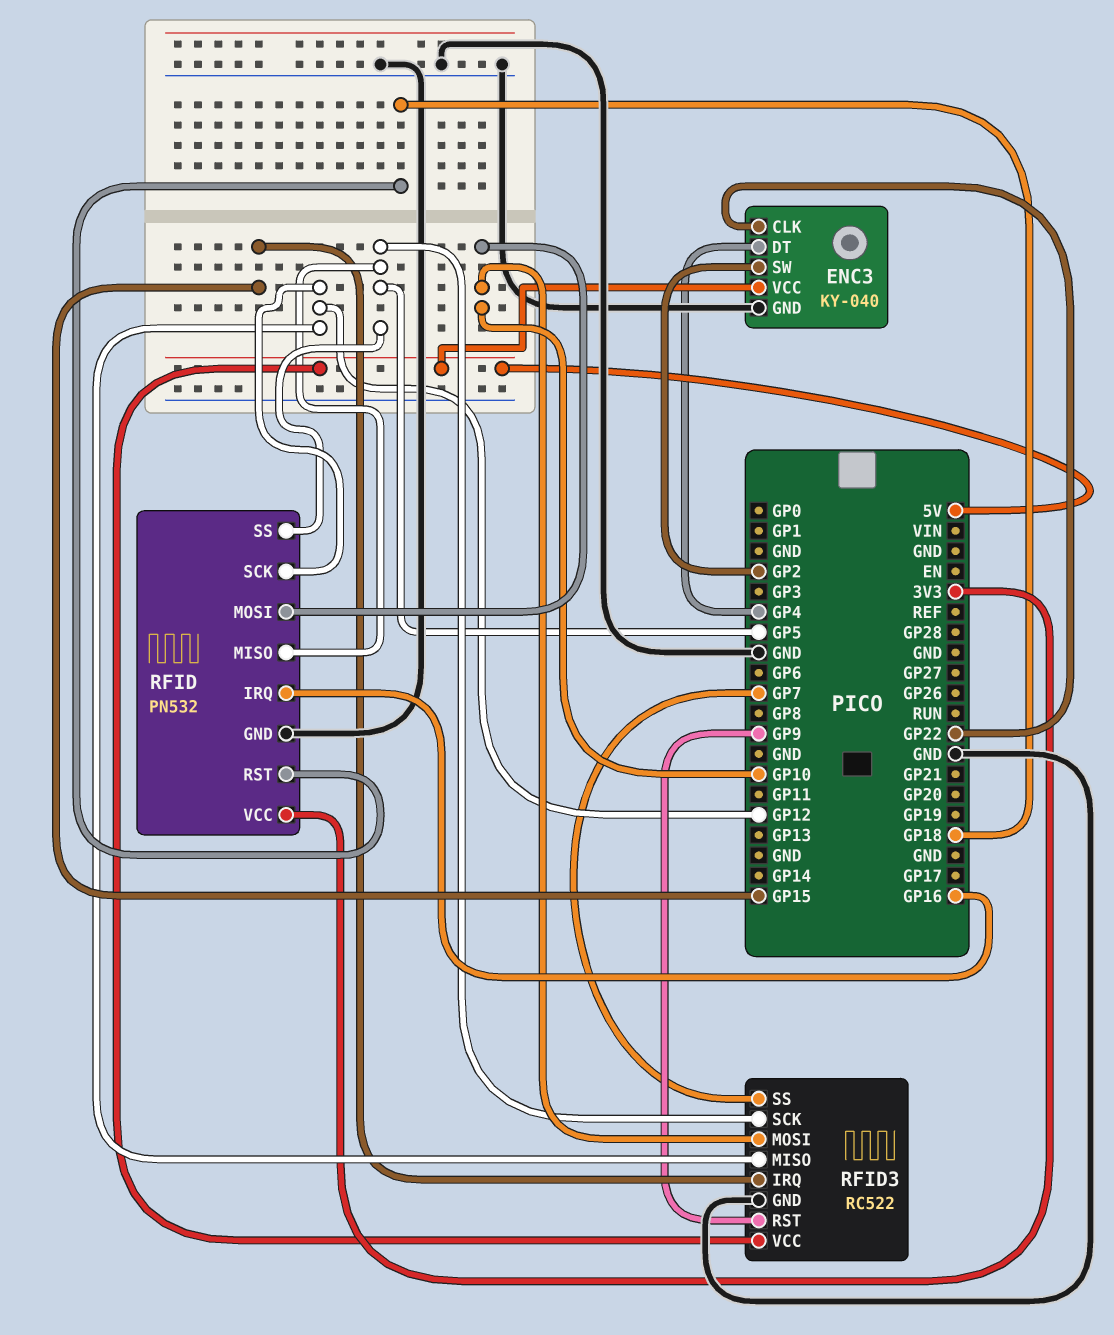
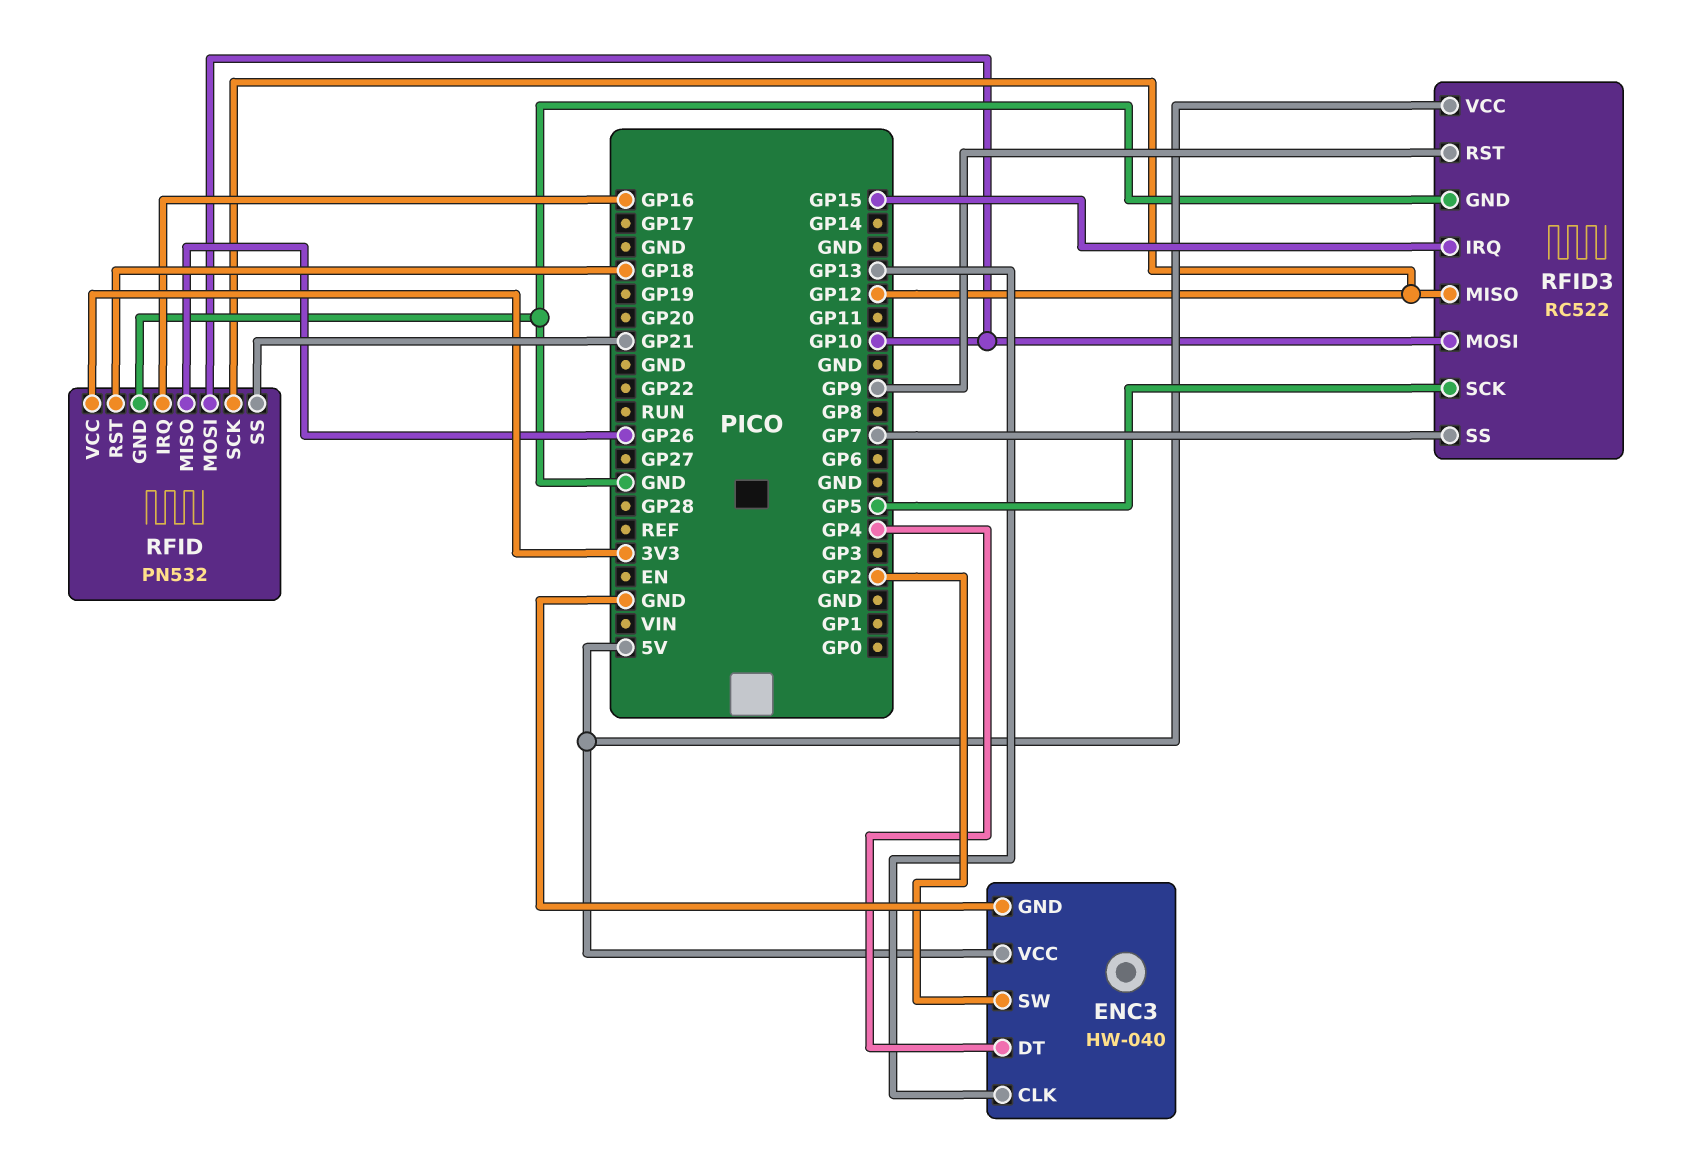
ENC3: KY-040 -> HW-040
ENC3 pin CLK: GP22 -> GP13
RFID pin MISO: GP5 -> GP26
RFID pin SS: GP5 -> GP21

